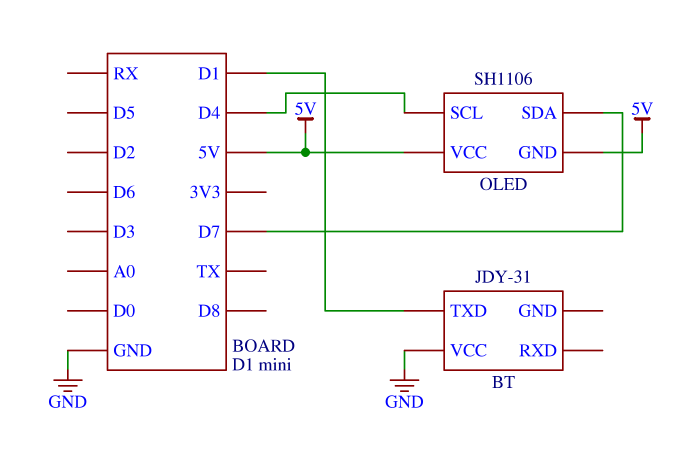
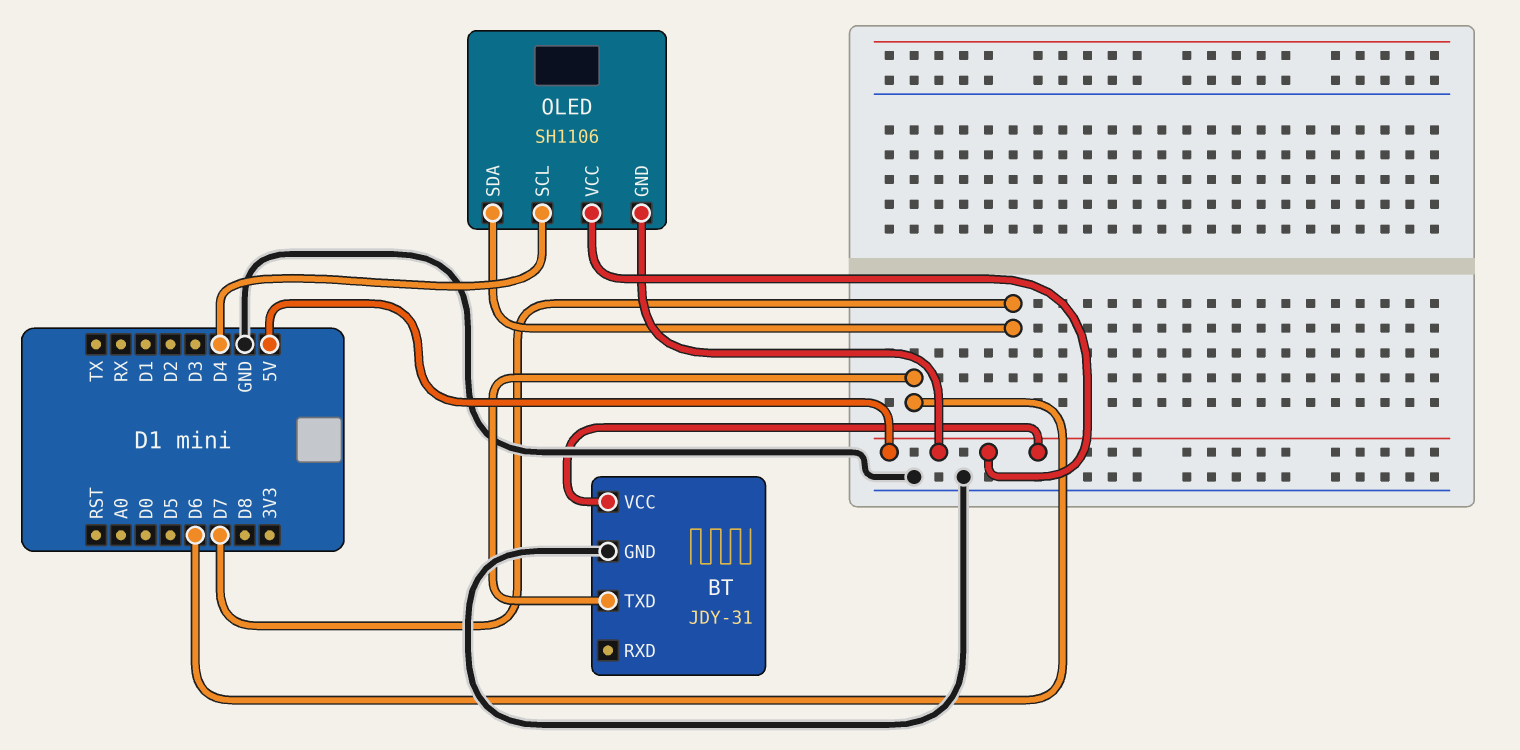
BT pin GND: none -> GND
BT pin TXD: D1 -> D6
BT pin VCC: GND -> 5V

